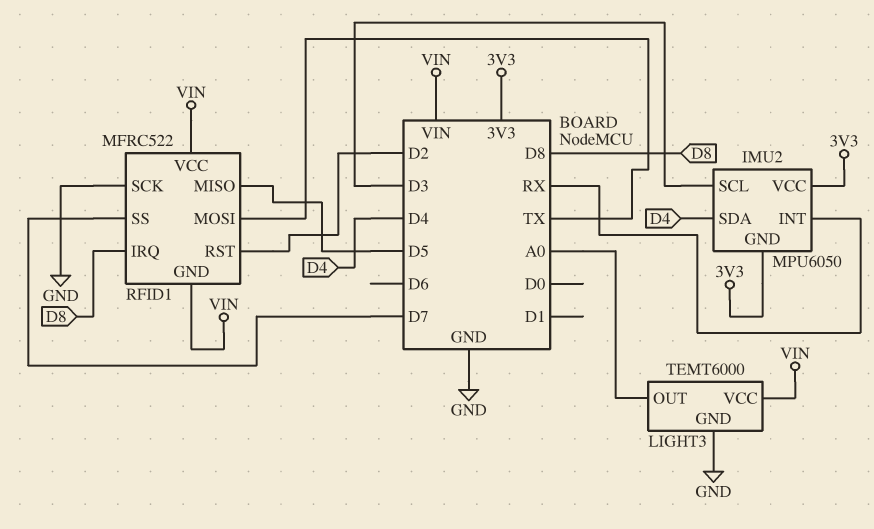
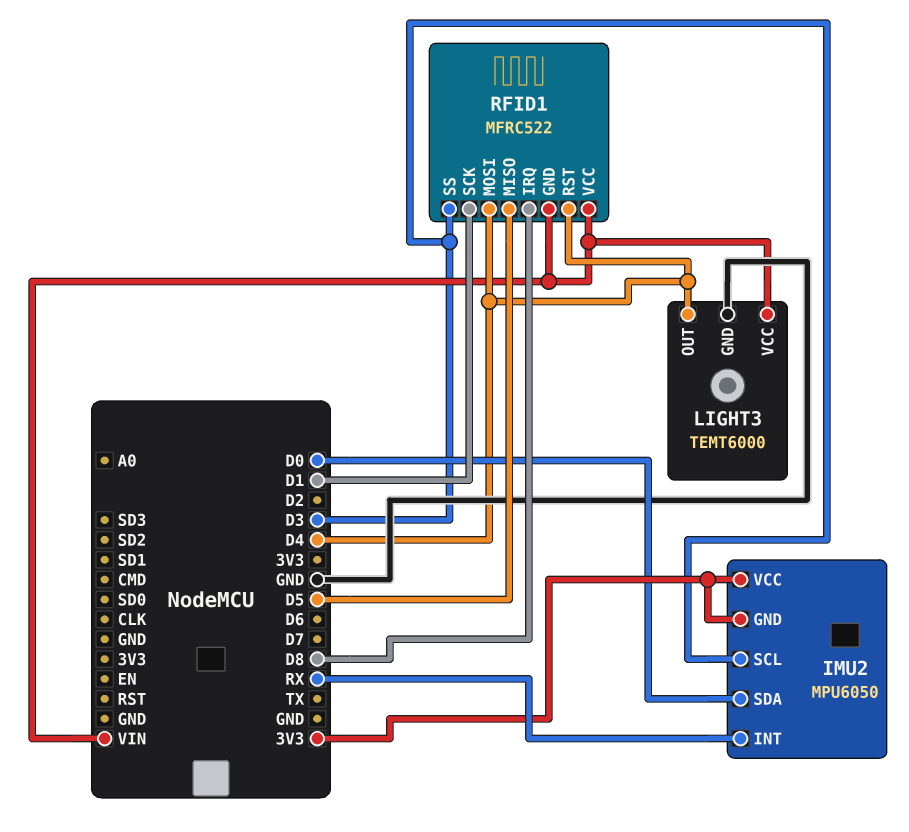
IMU2 pin SDA: D4 -> D0
LIGHT3 pin OUT: A0 -> D4
RFID1 pin MOSI: TX -> D4
RFID1 pin RST: D2 -> D4
RFID1 pin SCK: GND -> D1
RFID1 pin SS: D7 -> D3

